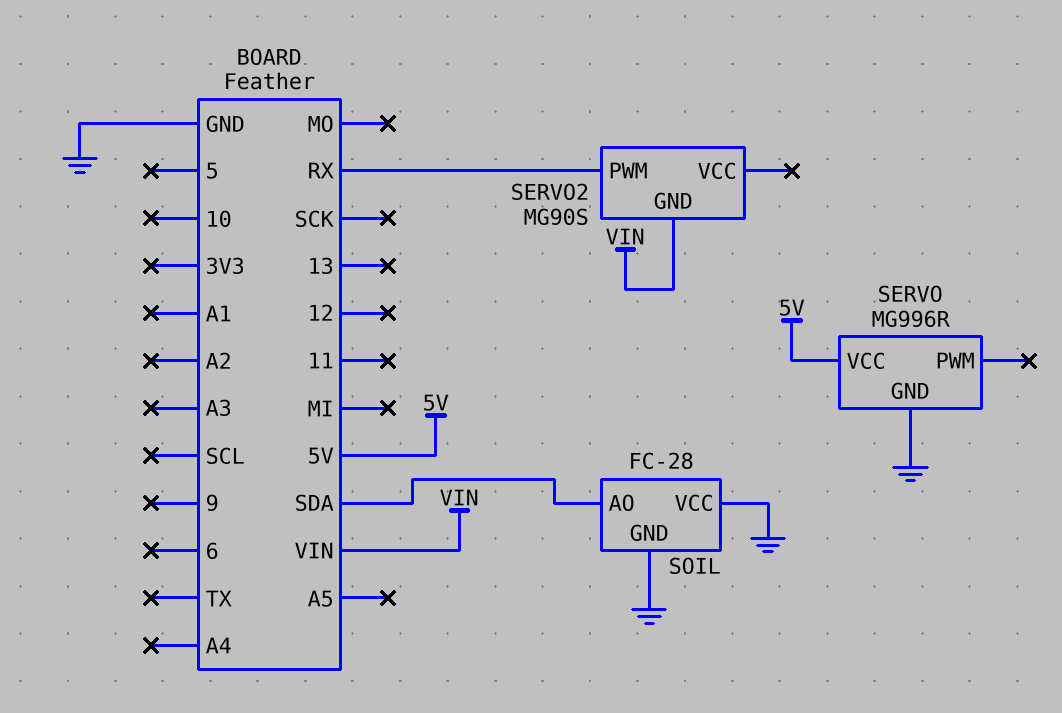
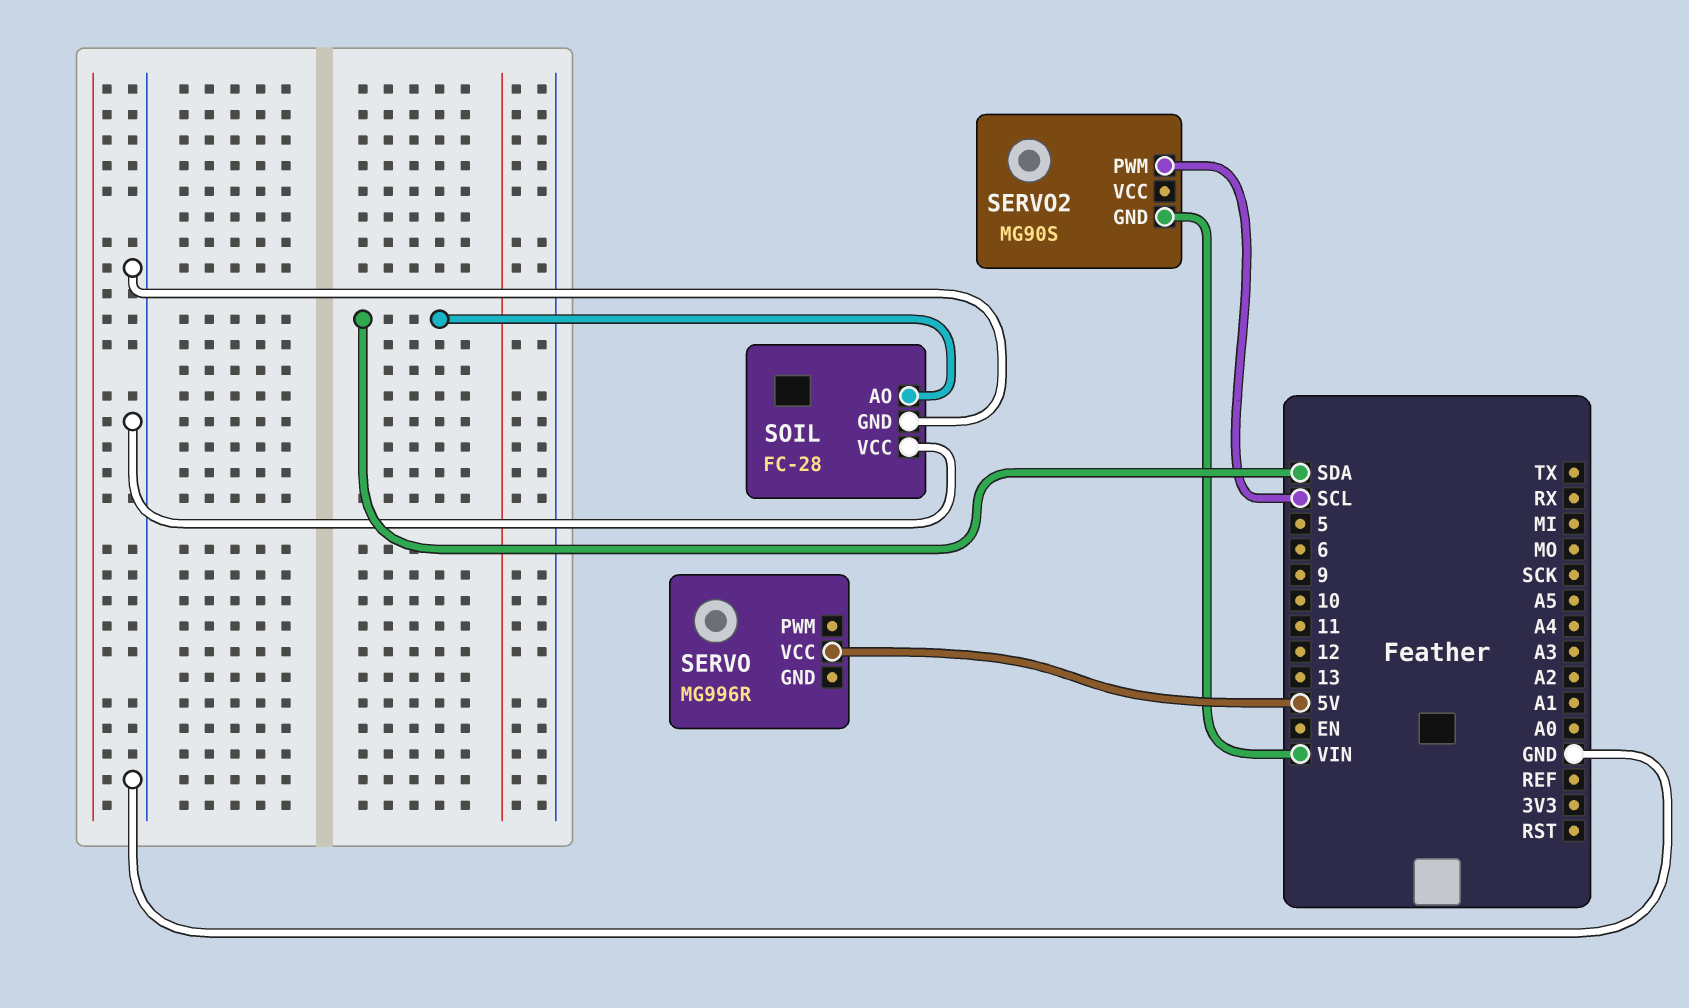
SERVO pin GND: GND -> none
SERVO2 pin PWM: RX -> SCL

